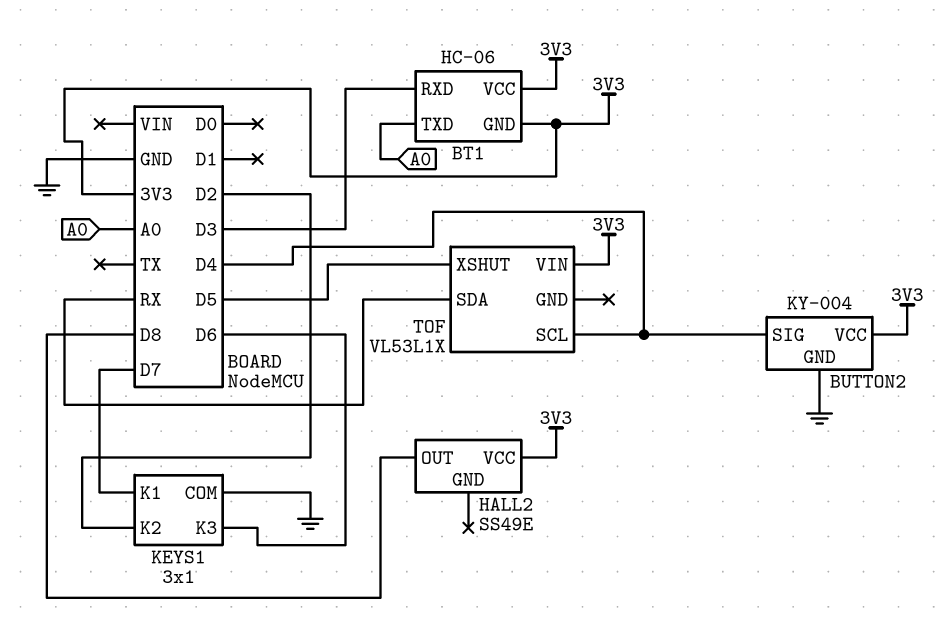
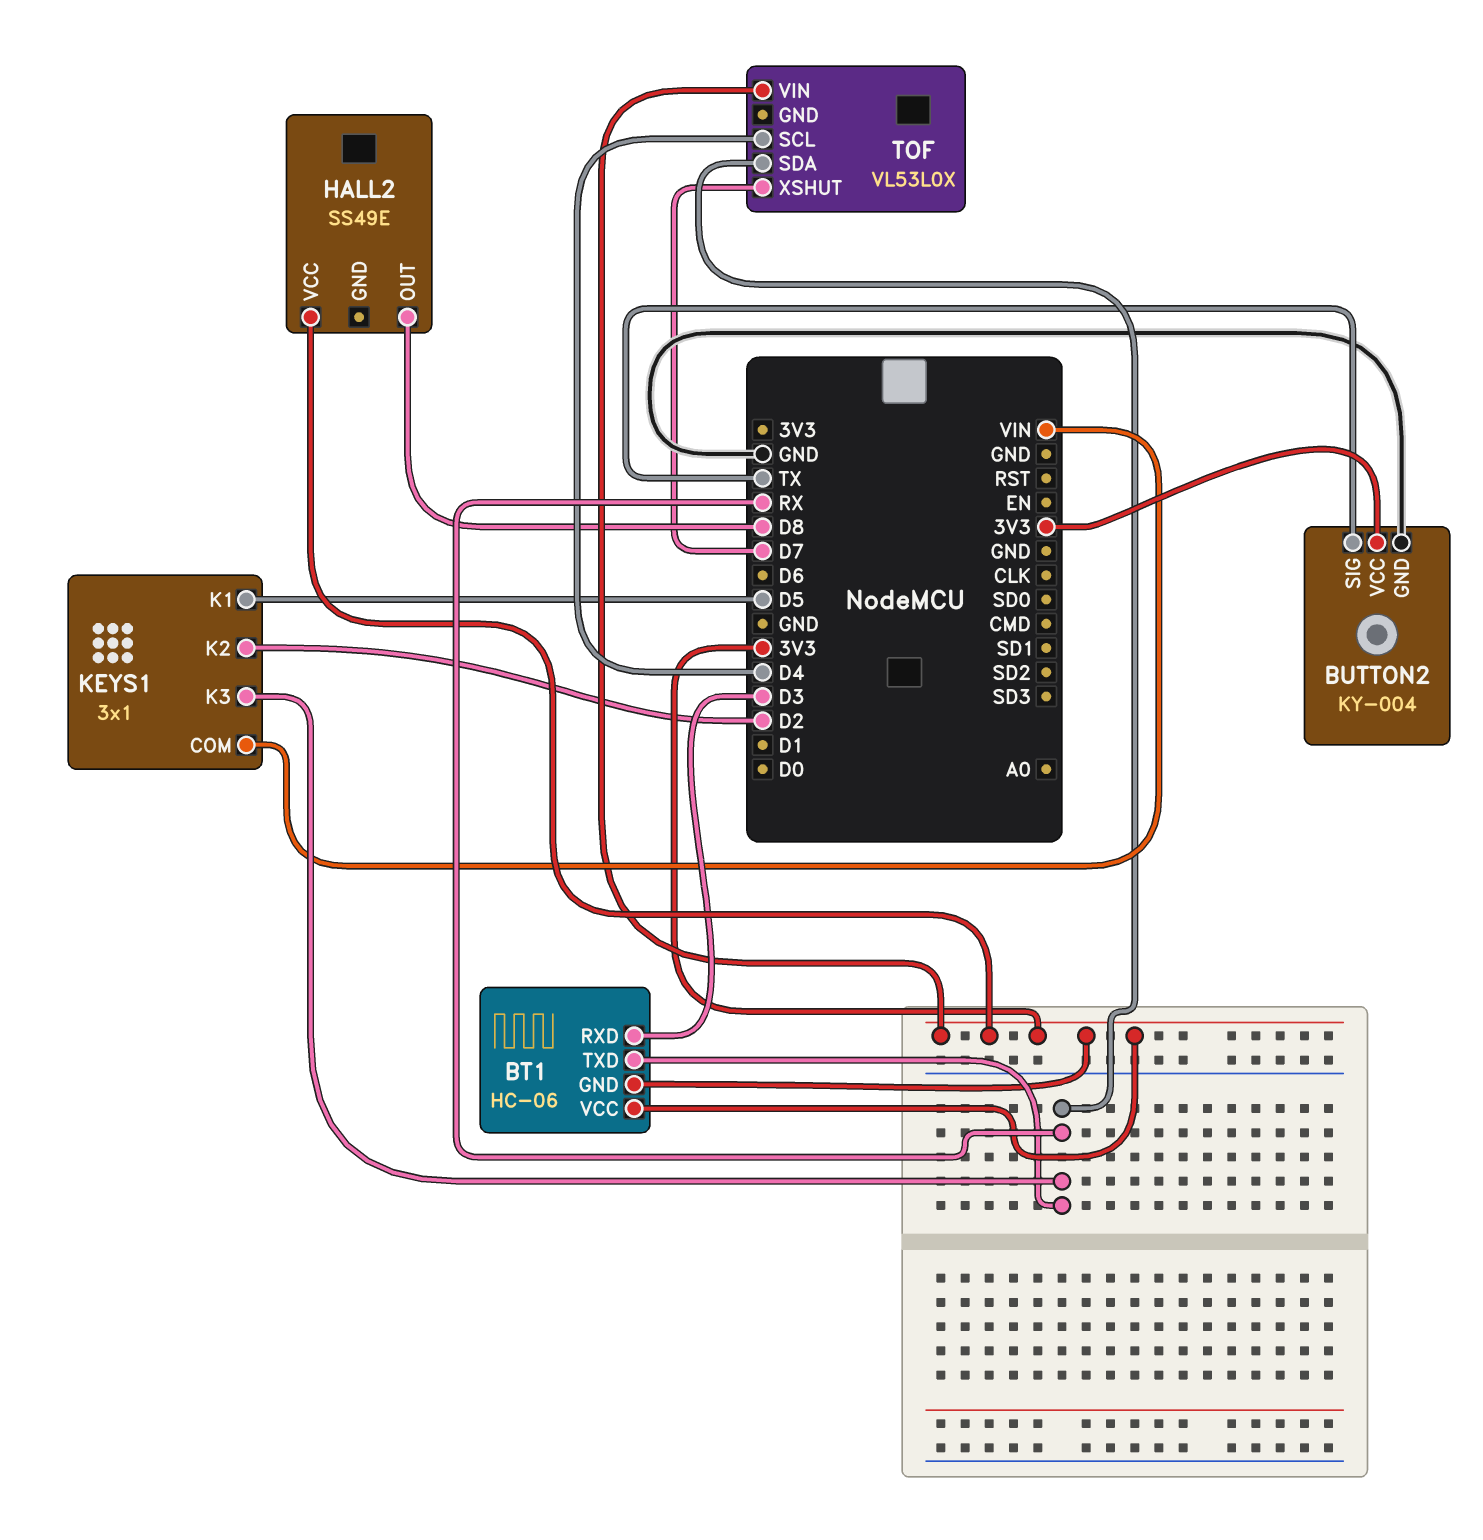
BT1 pin TXD: A0 -> RX
BUTTON2 pin SIG: D4 -> TX
KEYS1 pin COM: GND -> VIN
KEYS1 pin K1: D7 -> D5
KEYS1 pin K3: D6 -> RX
TOF: VL53L1X -> VL53L0X
TOF pin XSHUT: D5 -> D7

